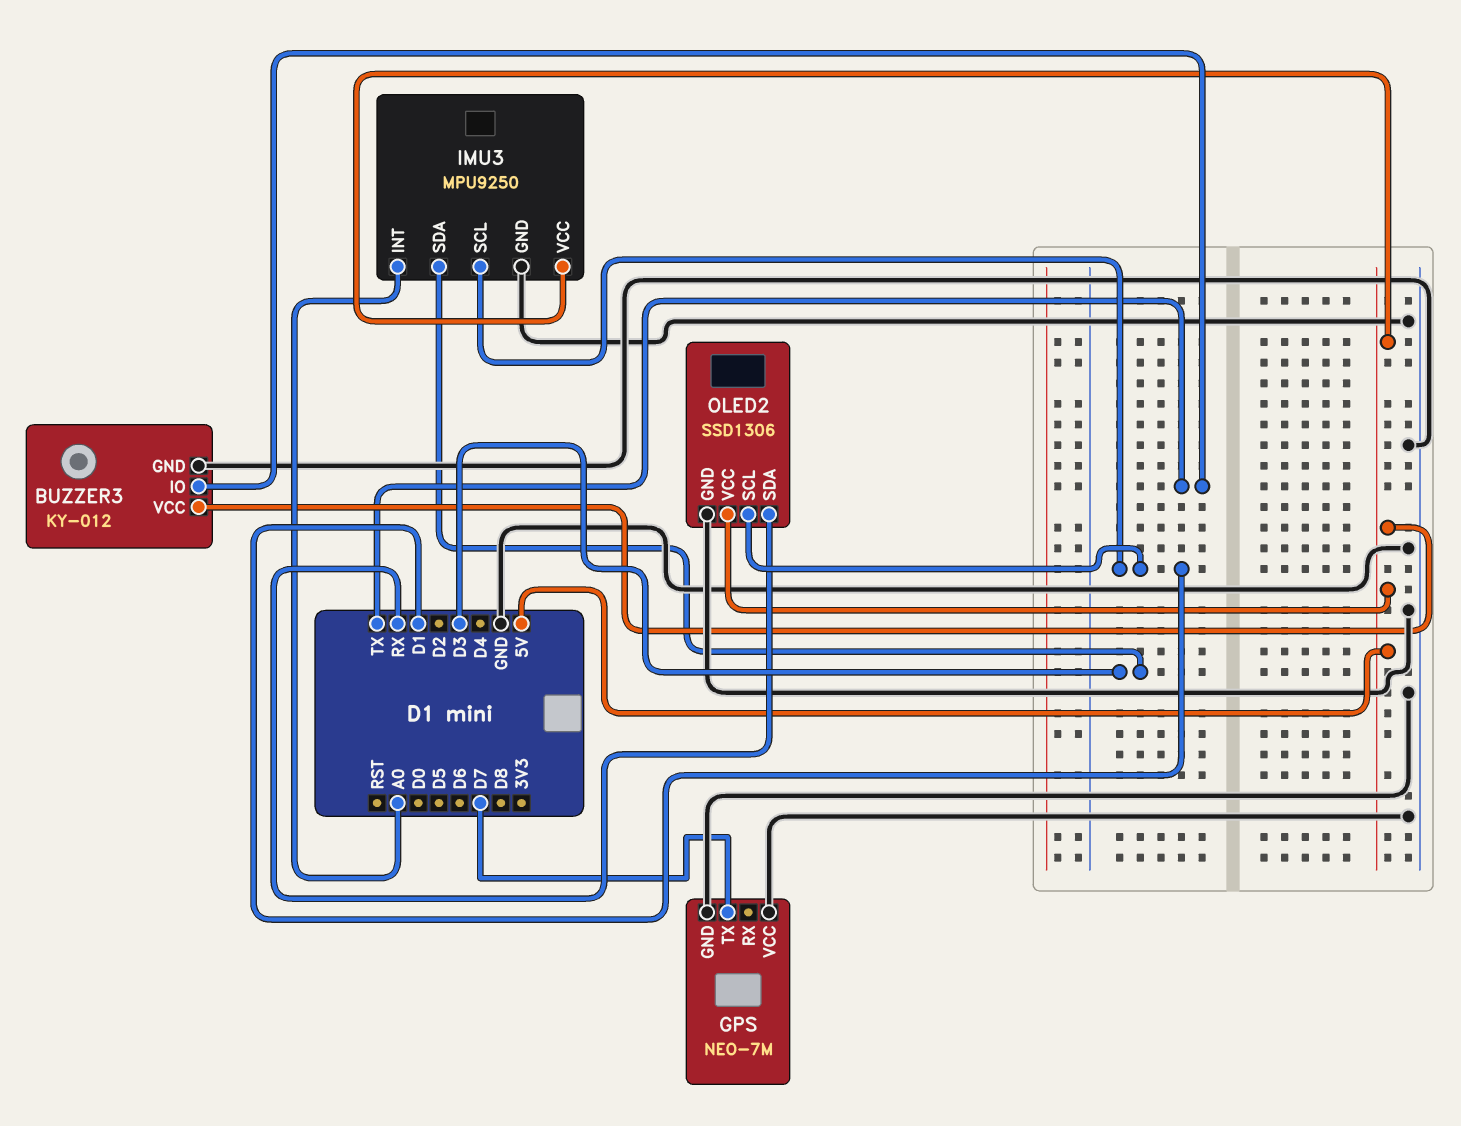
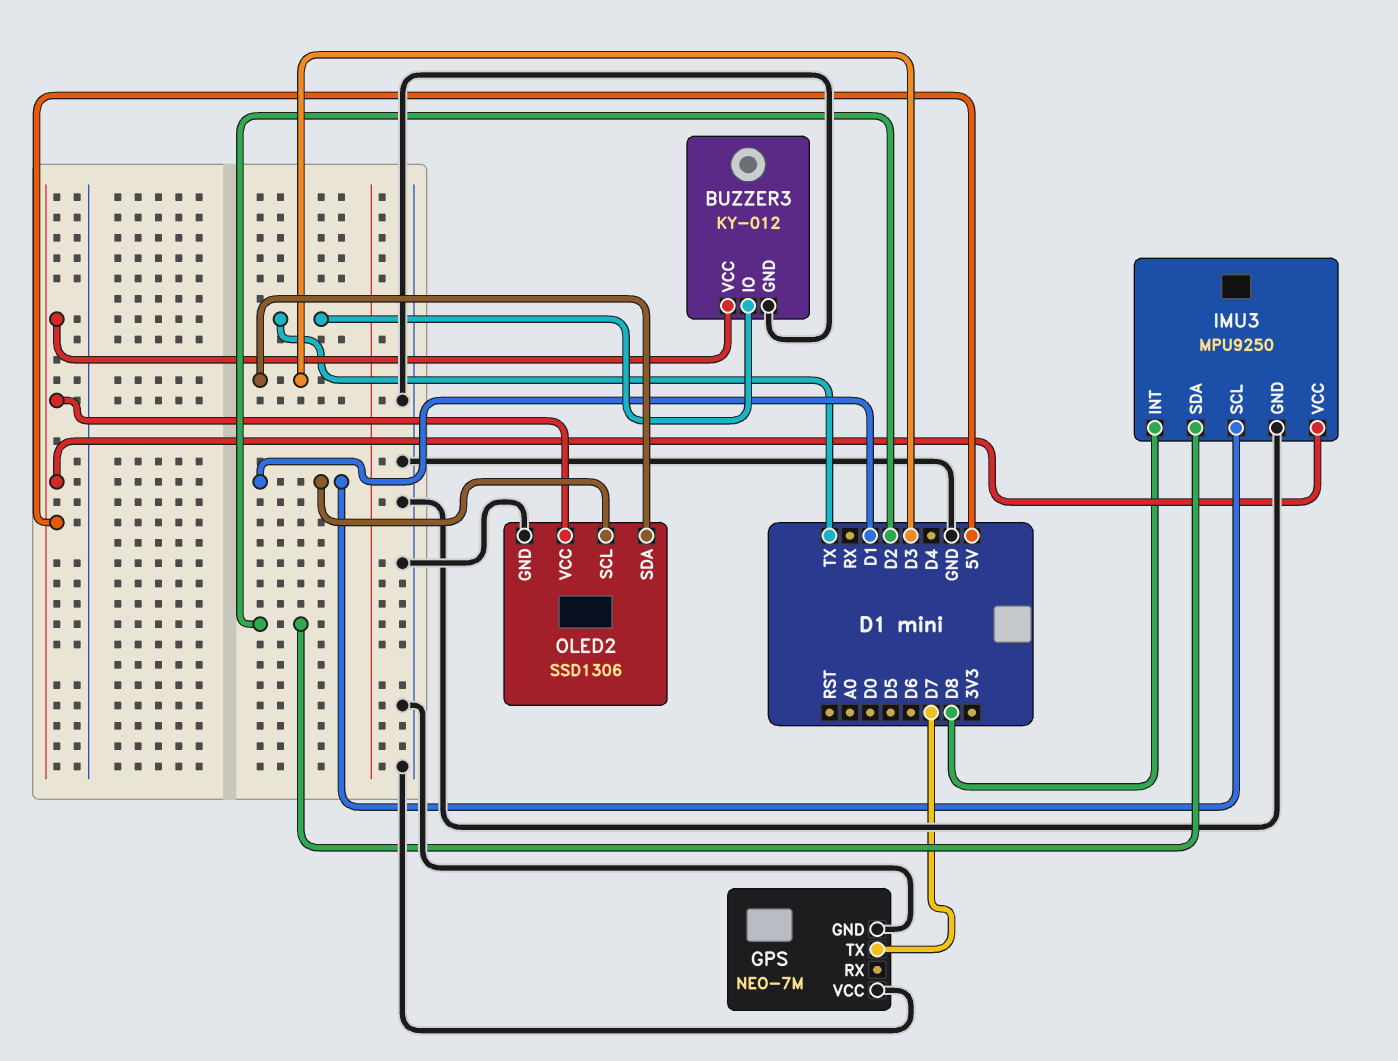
IMU3 pin INT: A0 -> D8
IMU3 pin SDA: D3 -> D2
OLED2 pin SDA: RX -> D3

